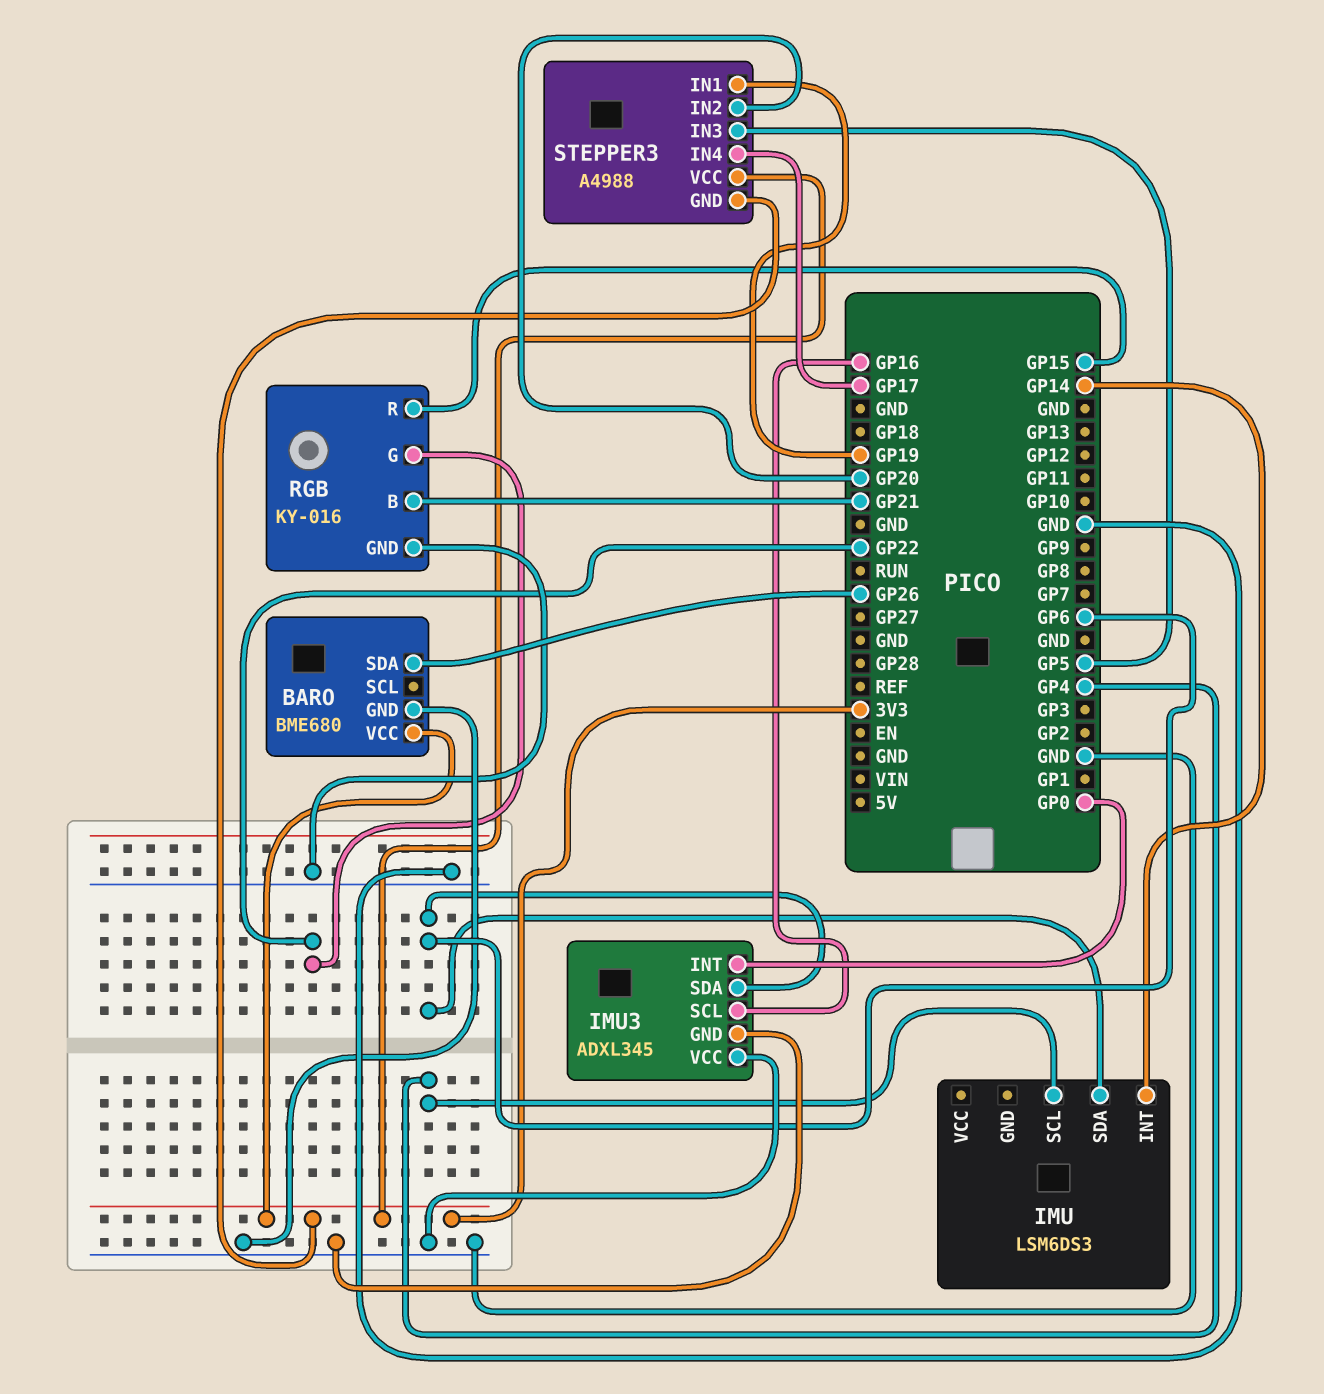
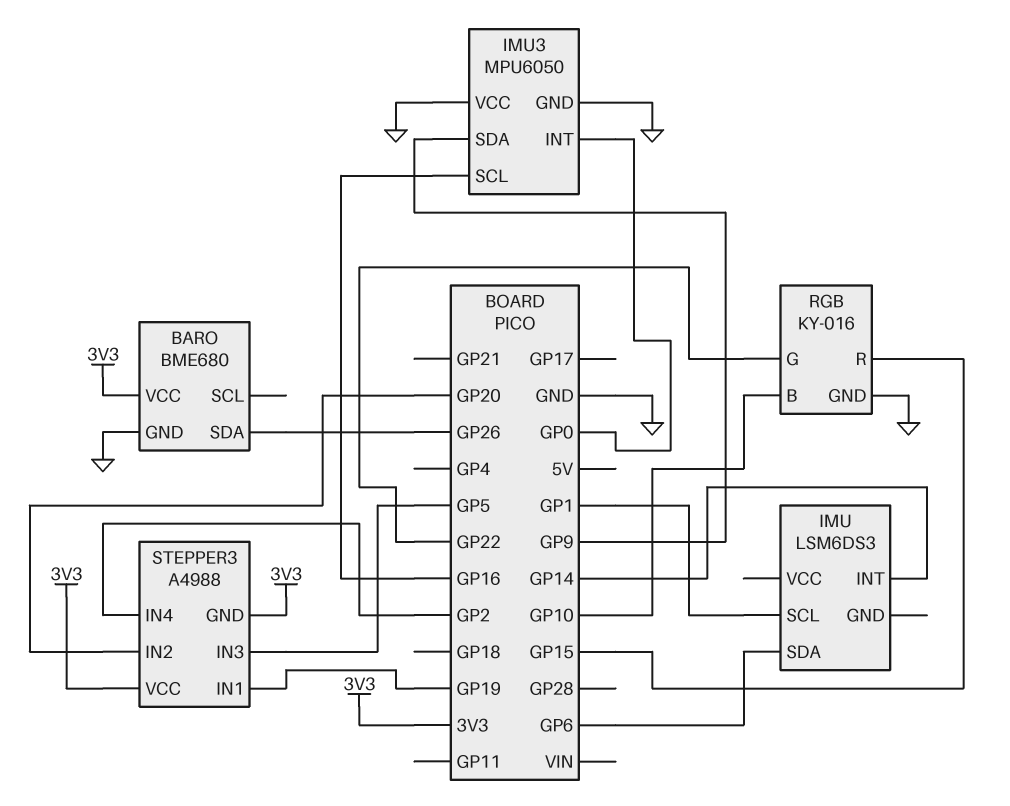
IMU pin SCL: GP4 -> GP1
IMU3: ADXL345 -> MPU6050
IMU3 pin SDA: GP6 -> GP9
RGB pin B: GP21 -> GP10
STEPPER3 pin IN4: GP17 -> GP2

